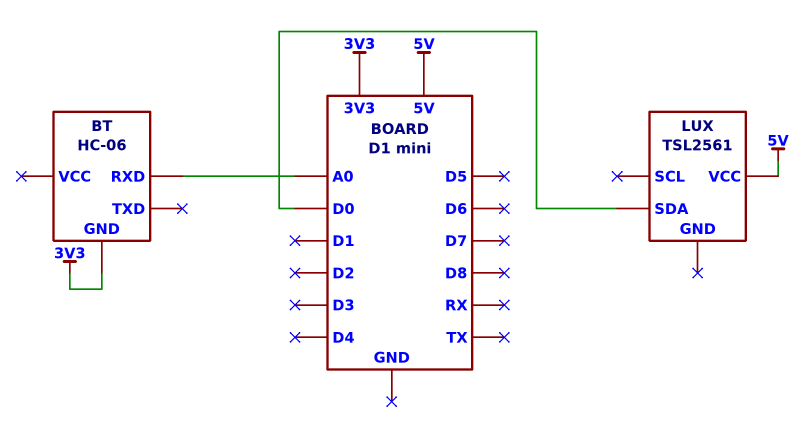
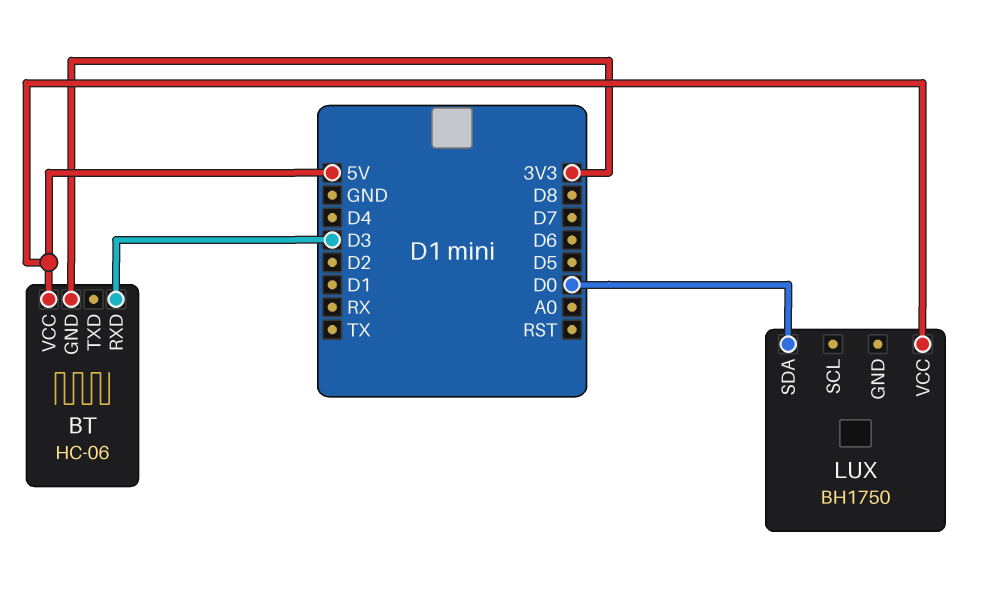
BT pin RXD: A0 -> D3
BT pin VCC: none -> 5V
LUX: TSL2561 -> BH1750

